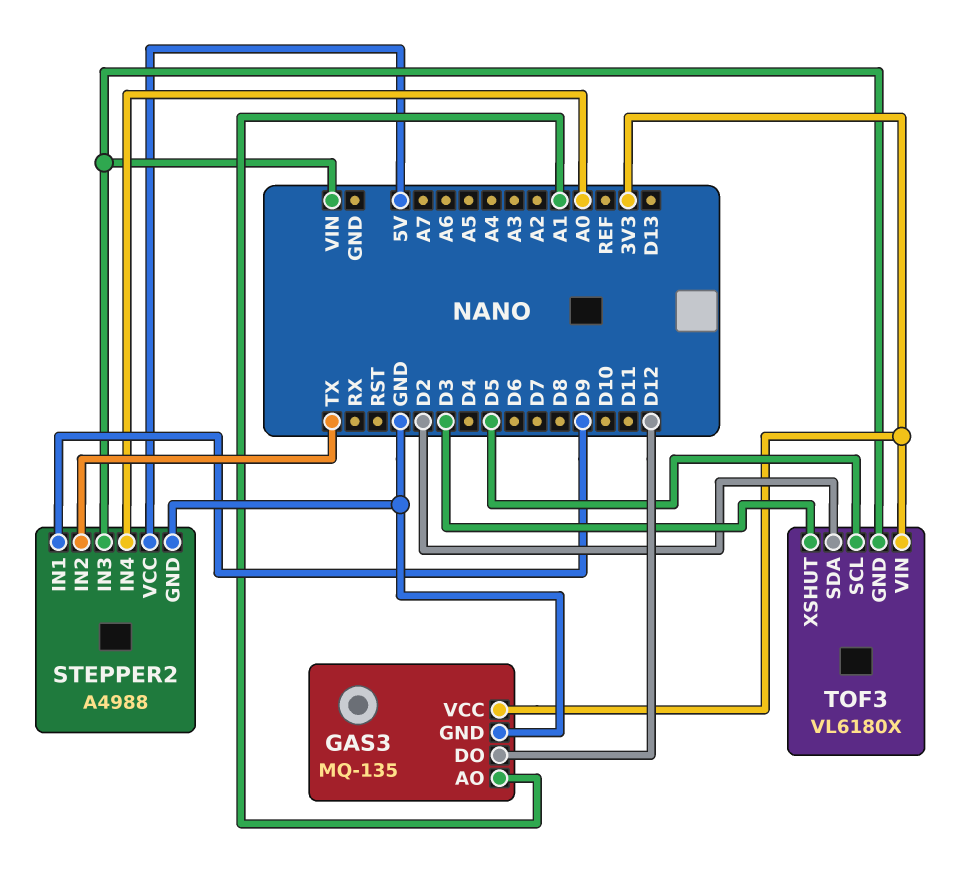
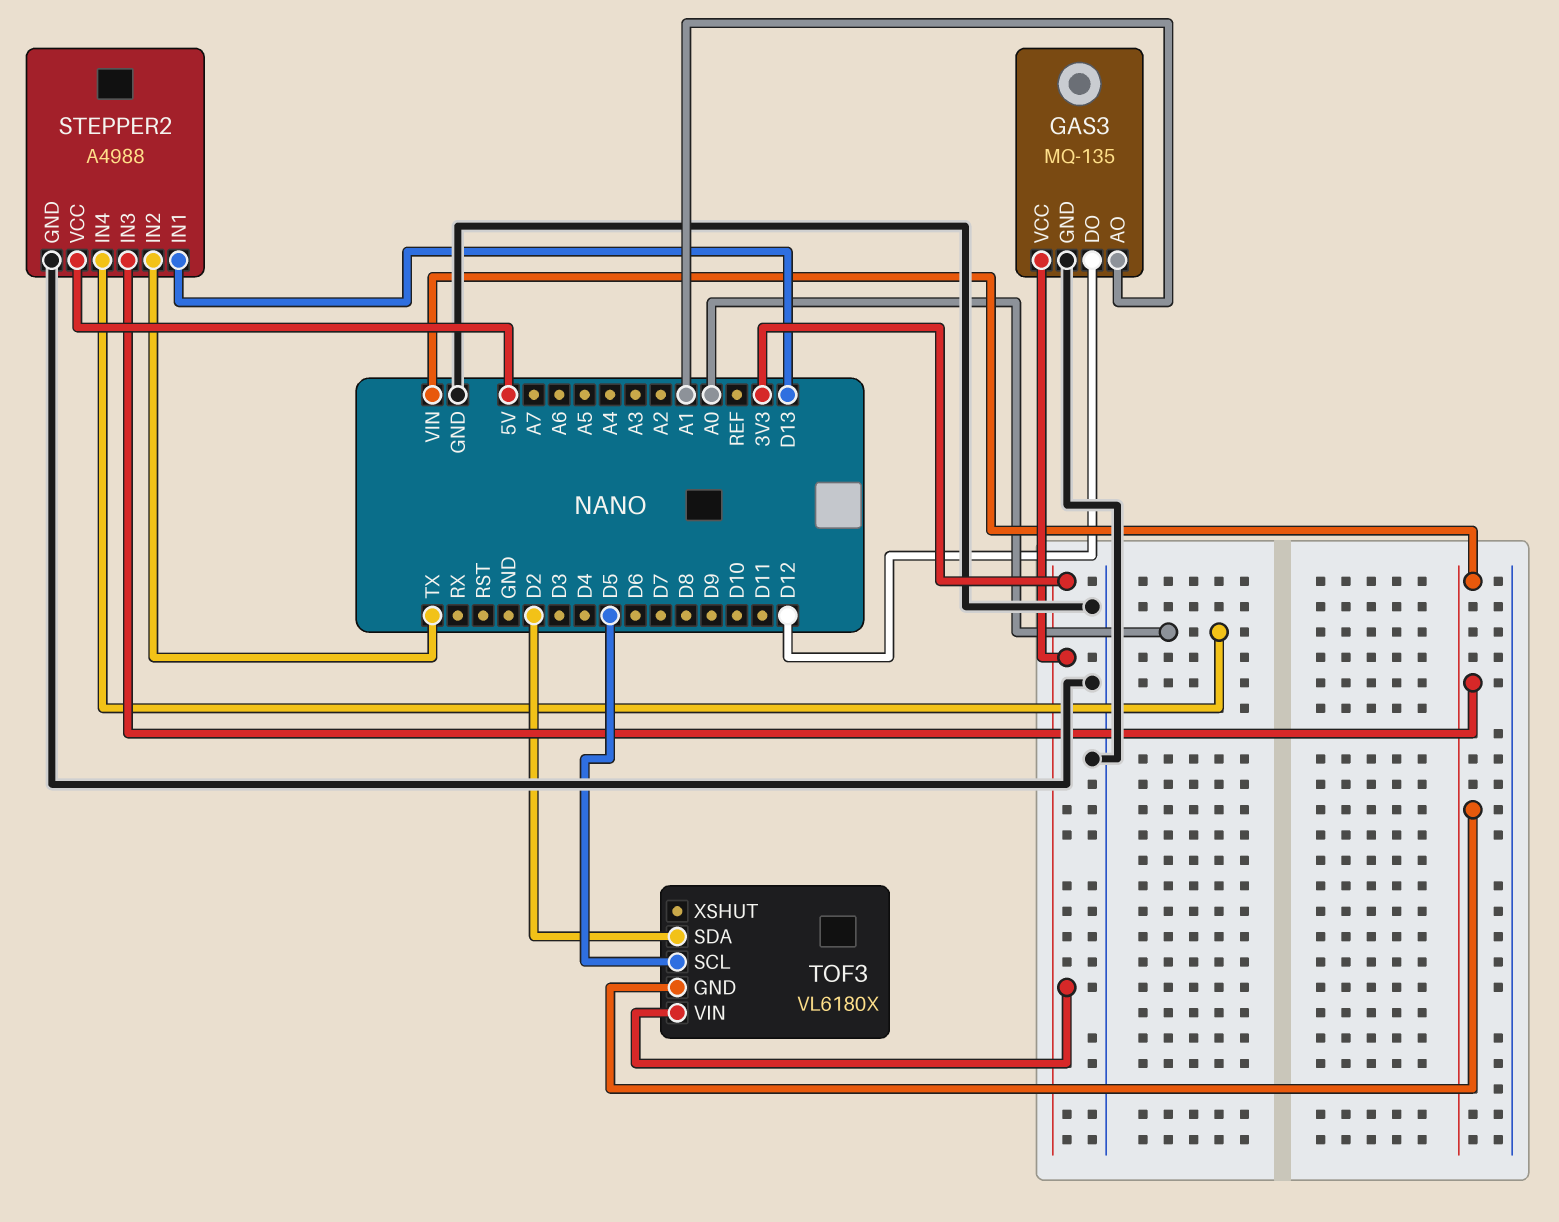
STEPPER2 pin IN1: D9 -> D13
TOF3 pin XSHUT: D3 -> none

